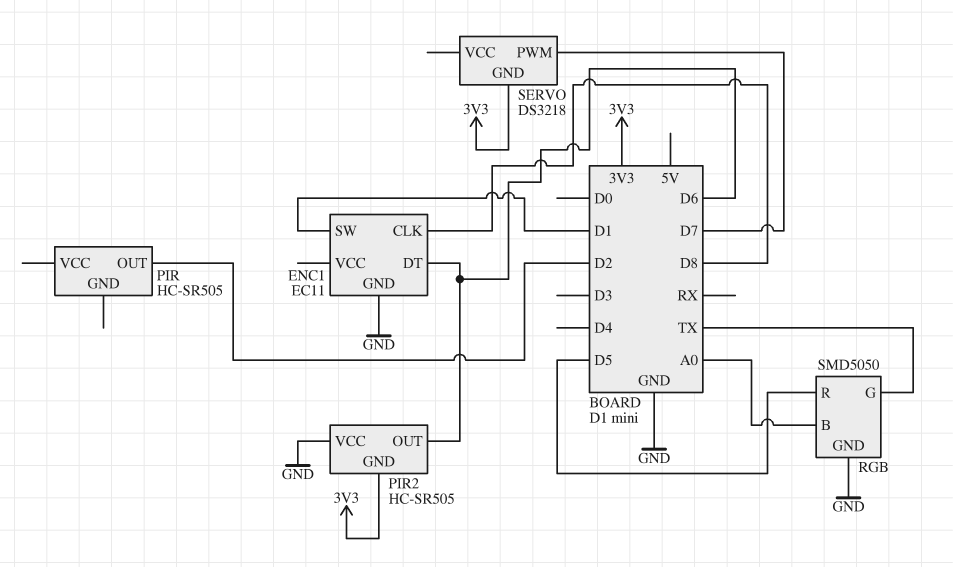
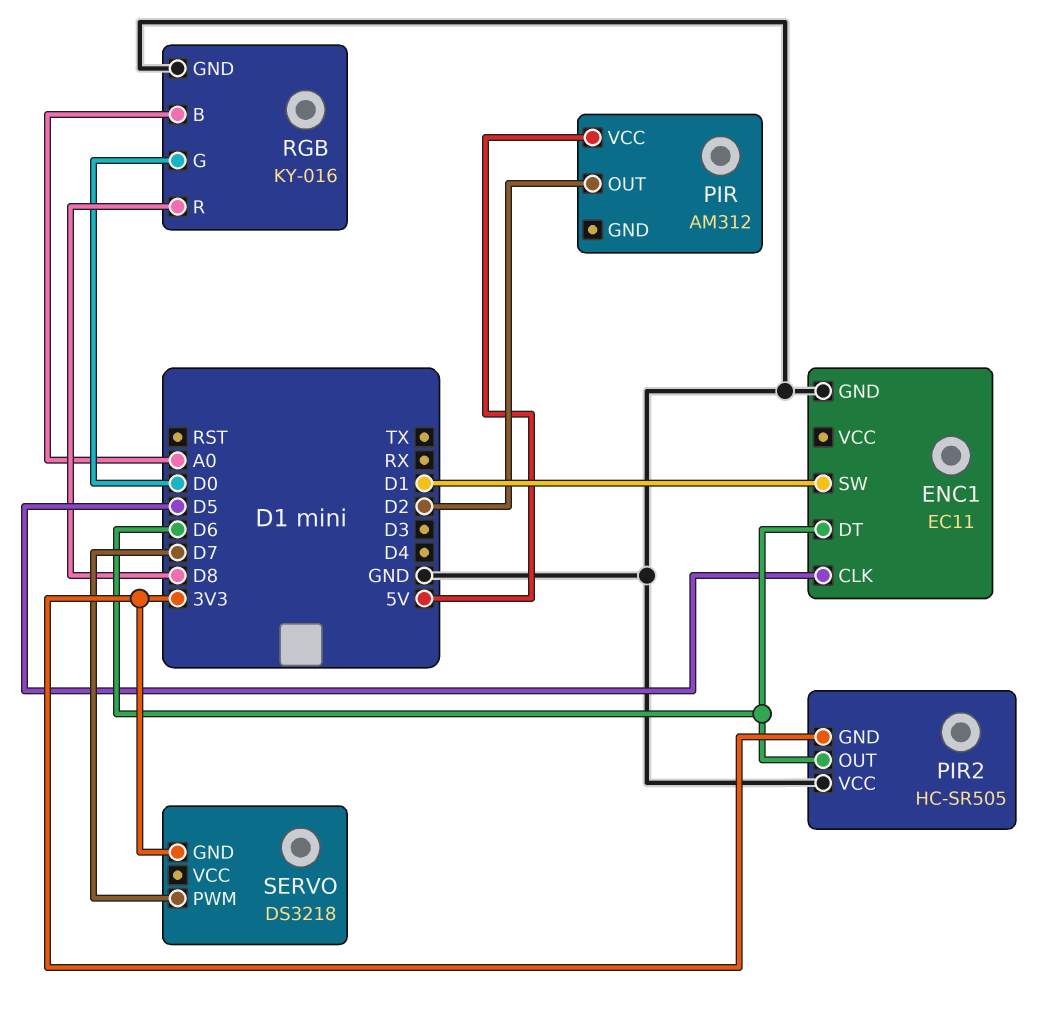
ENC1 pin CLK: D8 -> D5
PIR: HC-SR505 -> AM312
PIR pin VCC: none -> 5V
RGB: SMD5050 -> KY-016
RGB pin G: TX -> D0
RGB pin R: D5 -> D8

